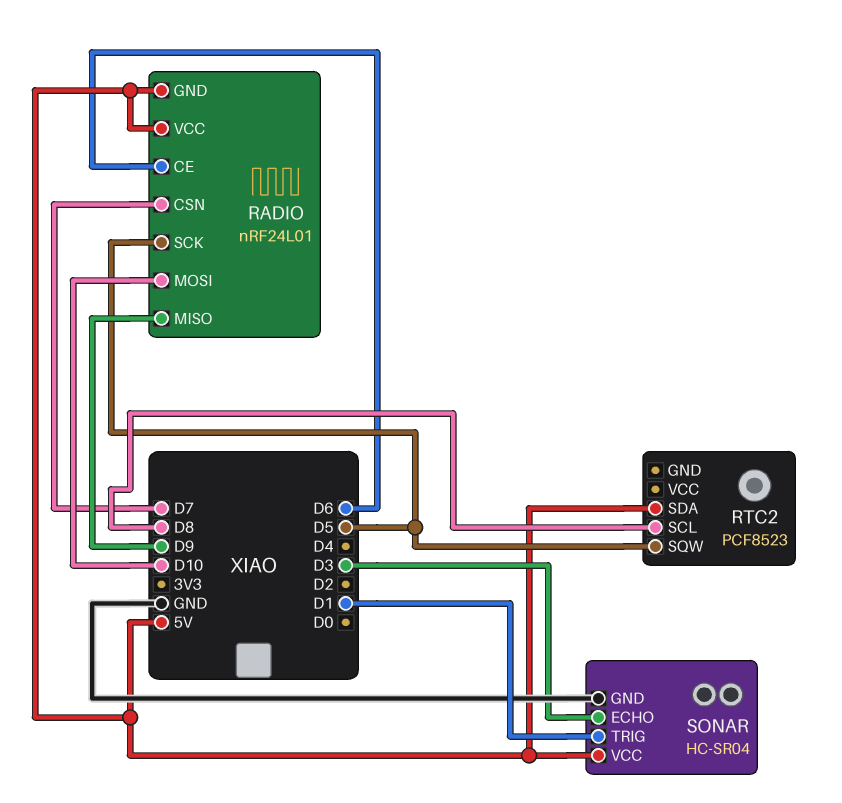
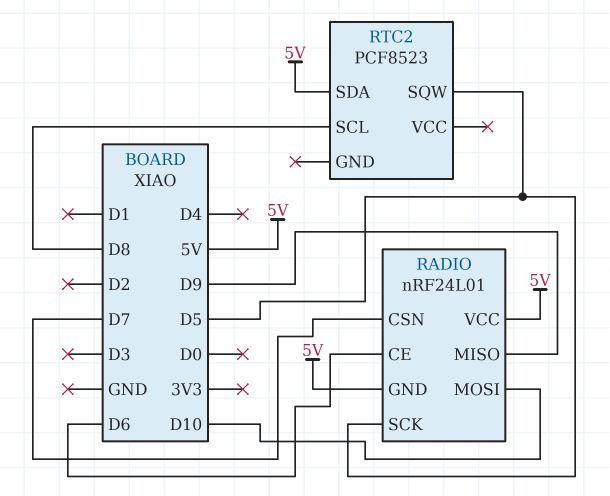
SONAR: HC-SR04 -> none
SONAR pin ECHO: D3 -> none
SONAR pin GND: GND -> none
SONAR pin TRIG: D1 -> none
SONAR pin VCC: 5V -> none

